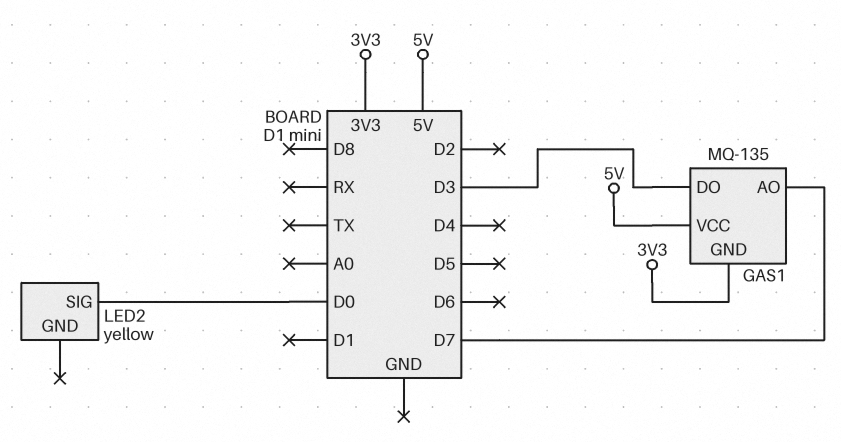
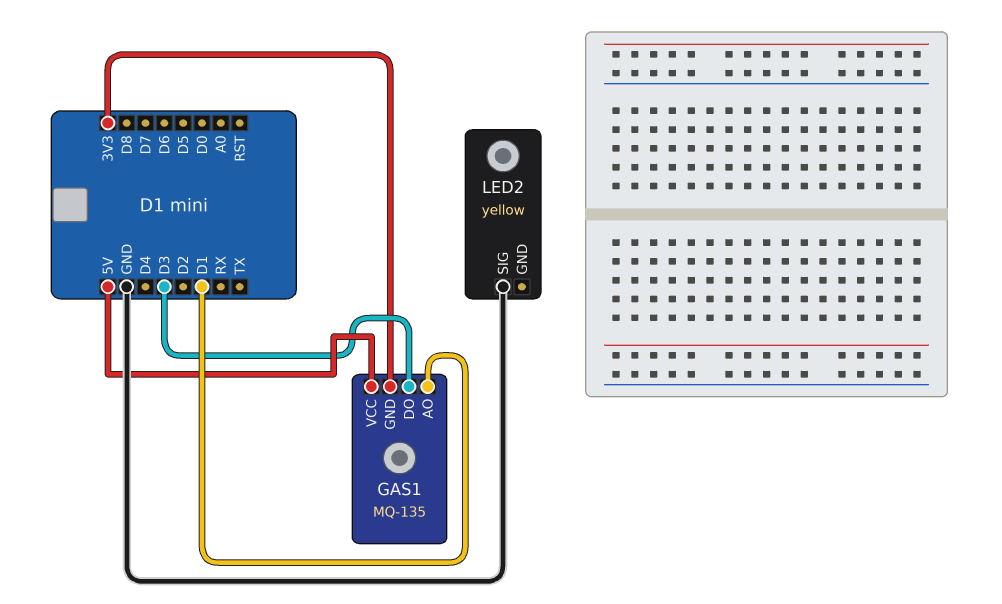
GAS1 pin AO: D7 -> D1
LED2 pin SIG: D0 -> GND

